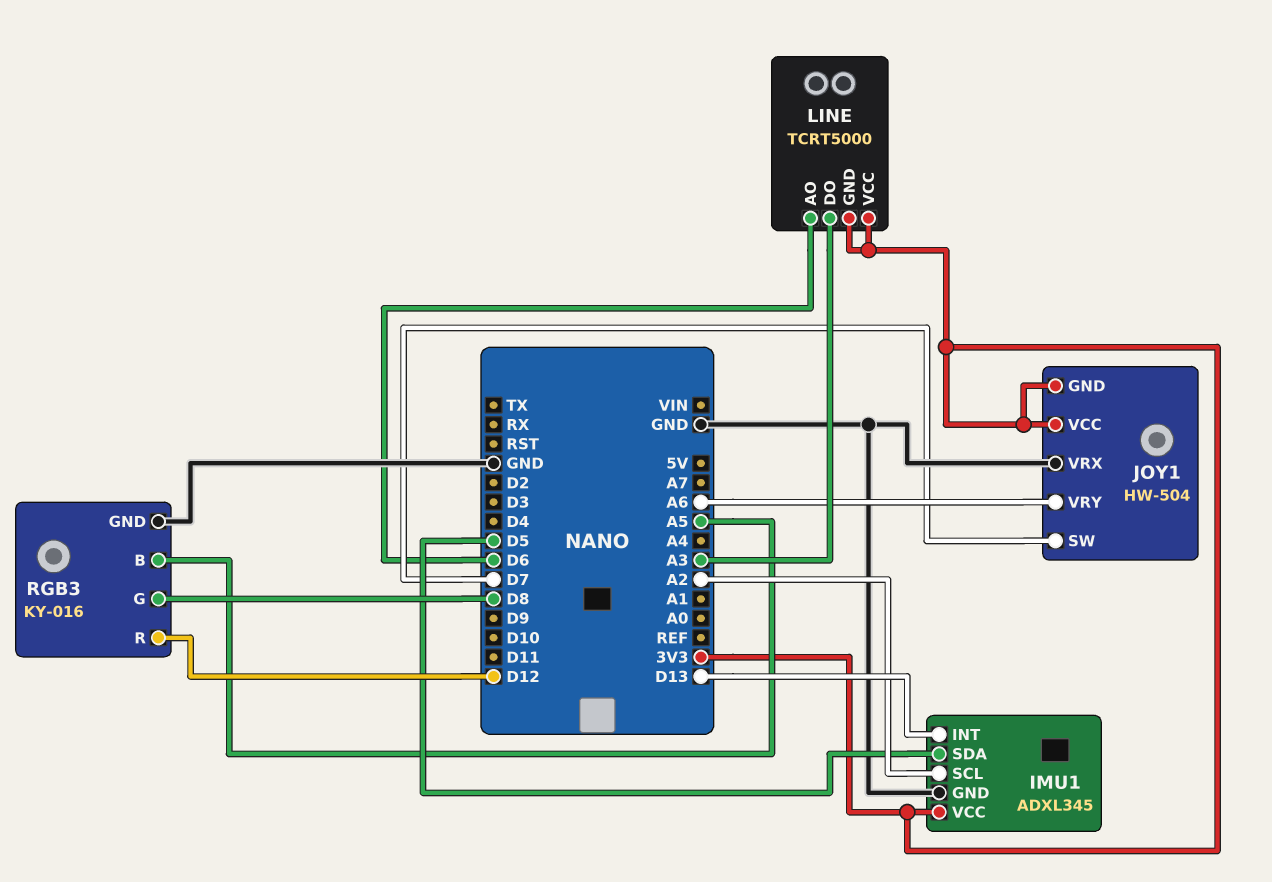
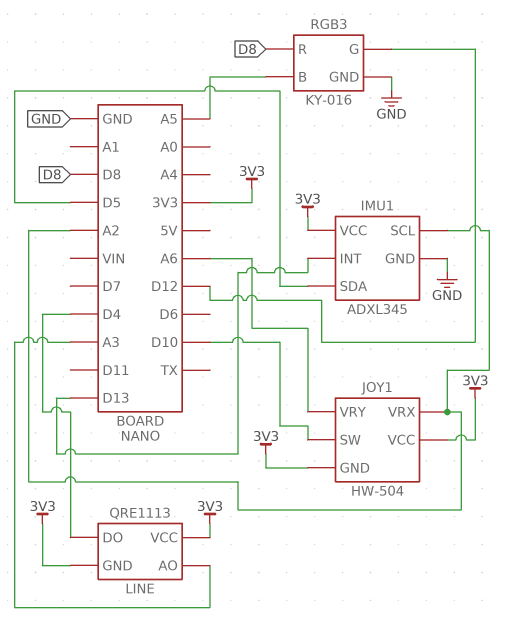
JOY1 pin SW: D7 -> D10
JOY1 pin VRX: GND -> A2
LINE: TCRT5000 -> QRE1113
LINE pin AO: D6 -> A3
LINE pin DO: A3 -> D4
RGB3 pin G: D8 -> D12
RGB3 pin R: D12 -> D8

